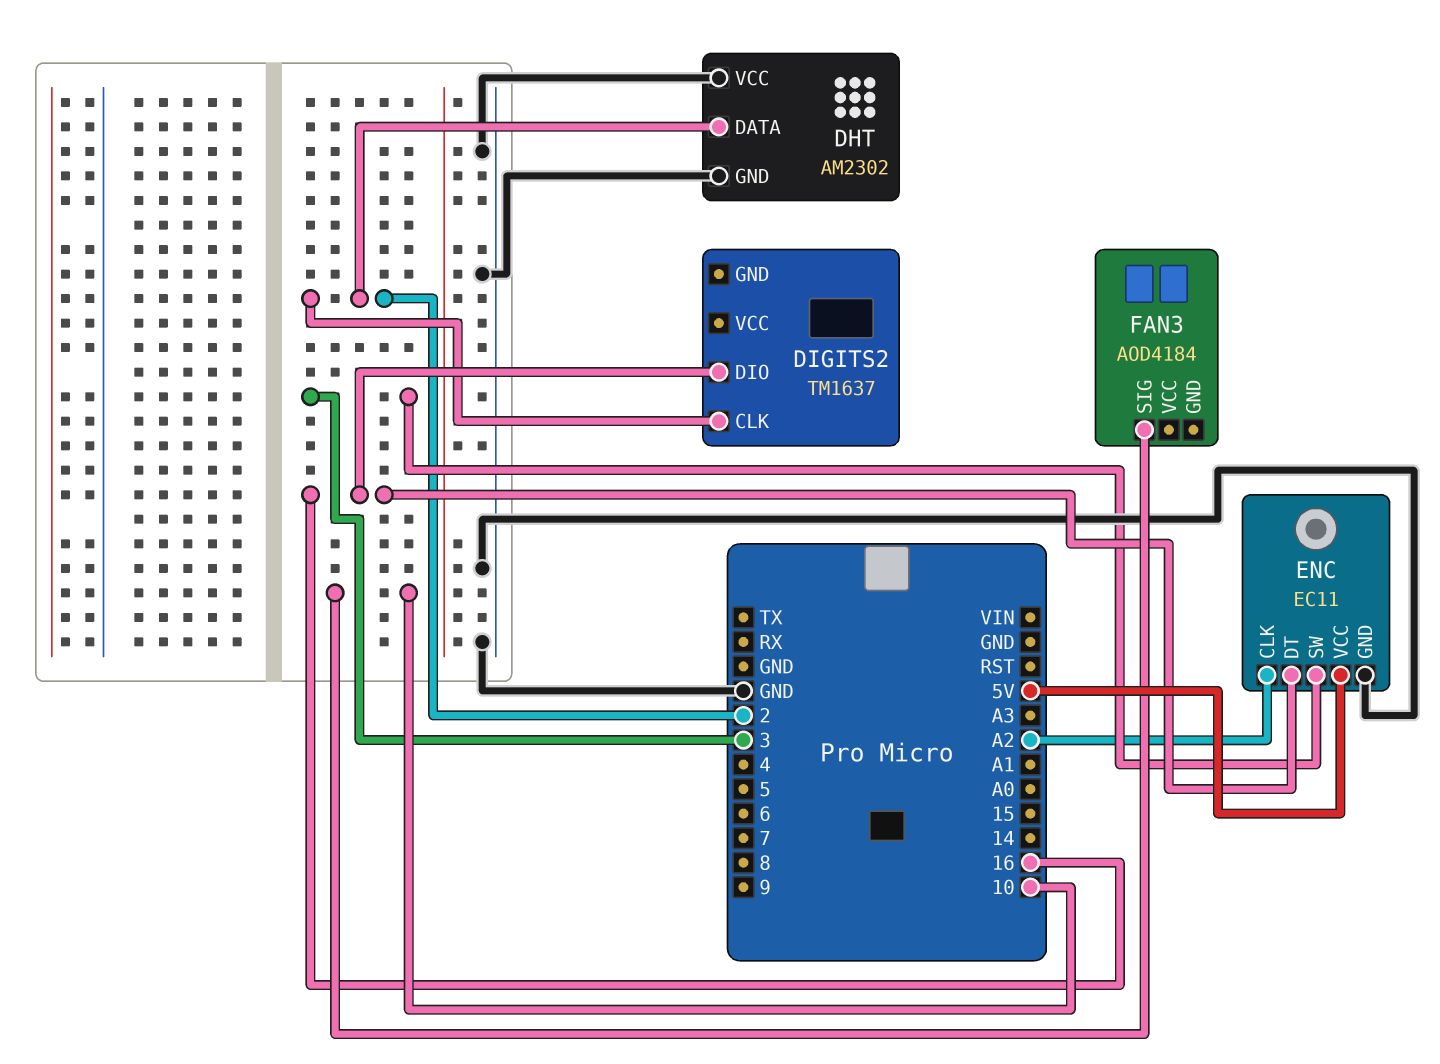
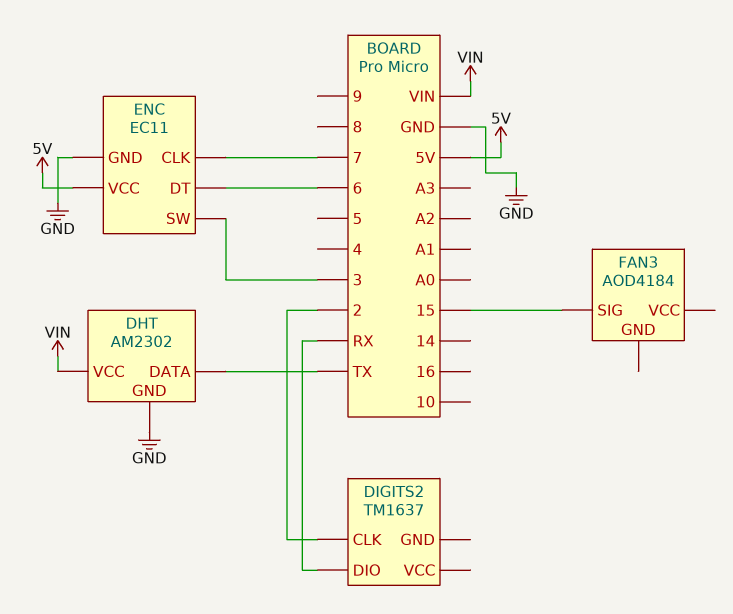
DHT pin DATA: 2 -> TX
DHT pin VCC: GND -> VIN
DIGITS2 pin DIO: 16 -> RX
ENC pin CLK: A2 -> 7
ENC pin DT: 16 -> 6
FAN3 pin SIG: 10 -> 15

